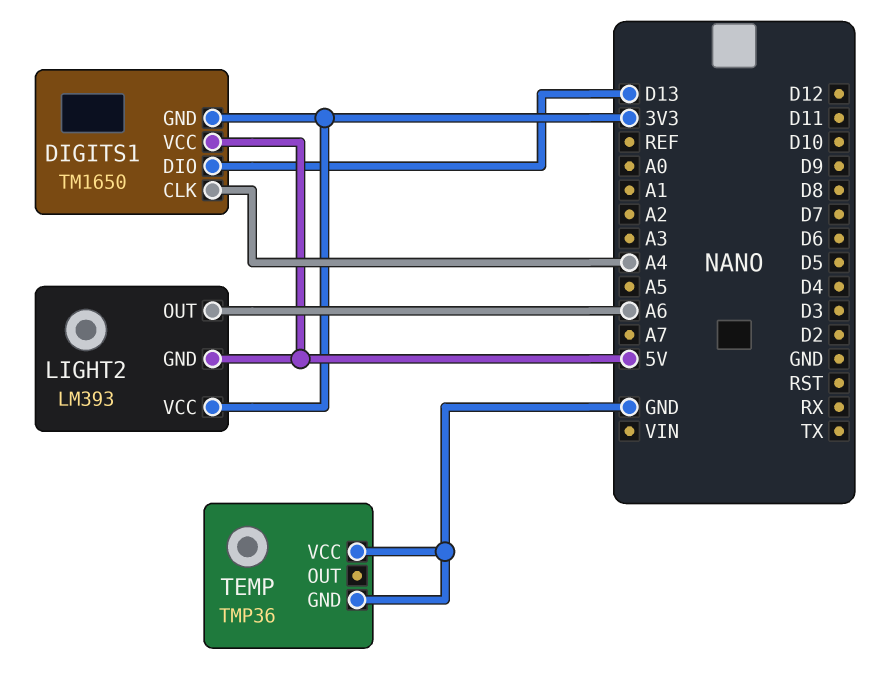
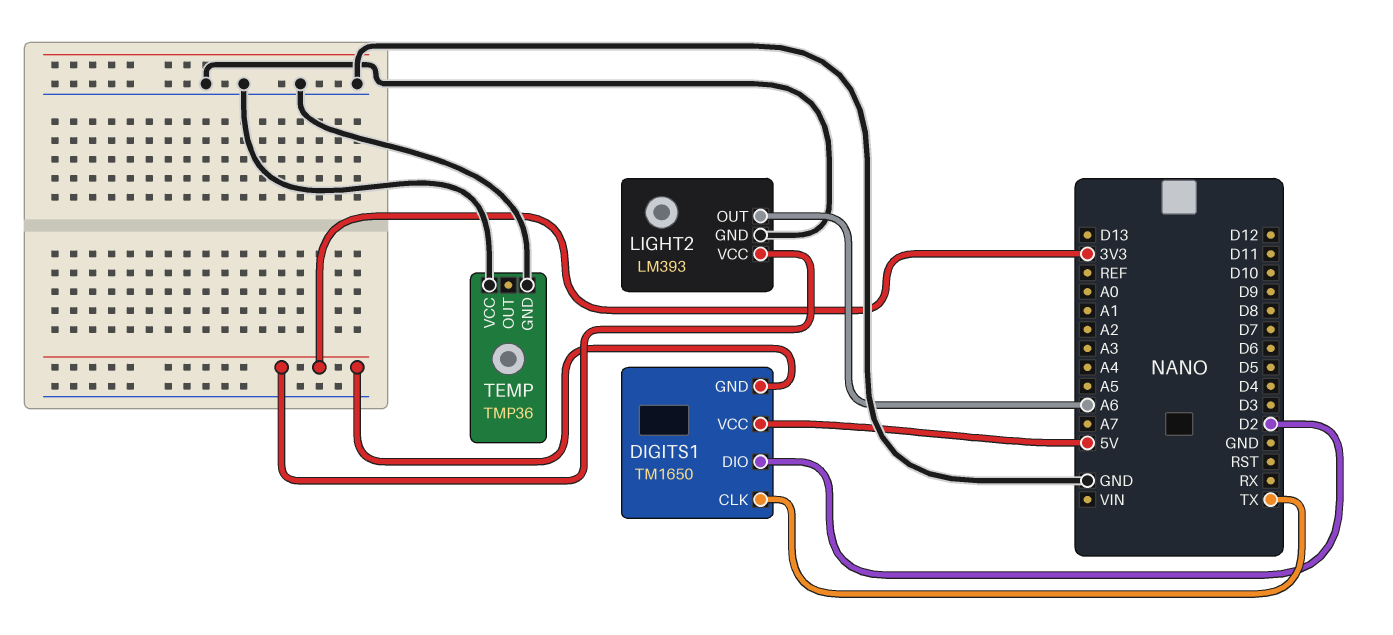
DIGITS1 pin CLK: A4 -> TX
DIGITS1 pin DIO: D13 -> D2
LIGHT2 pin GND: 5V -> GND

